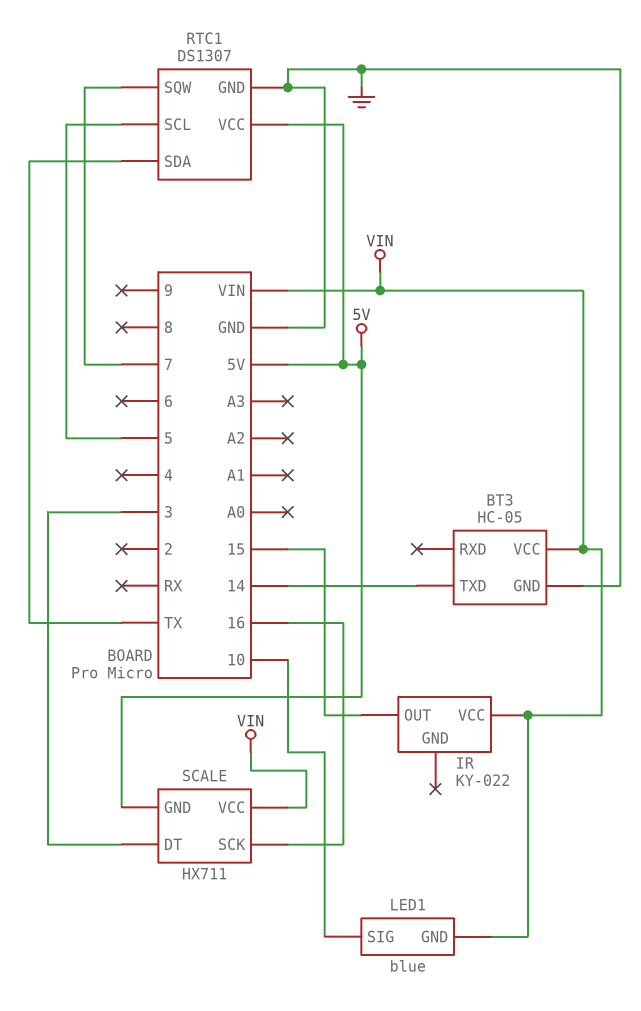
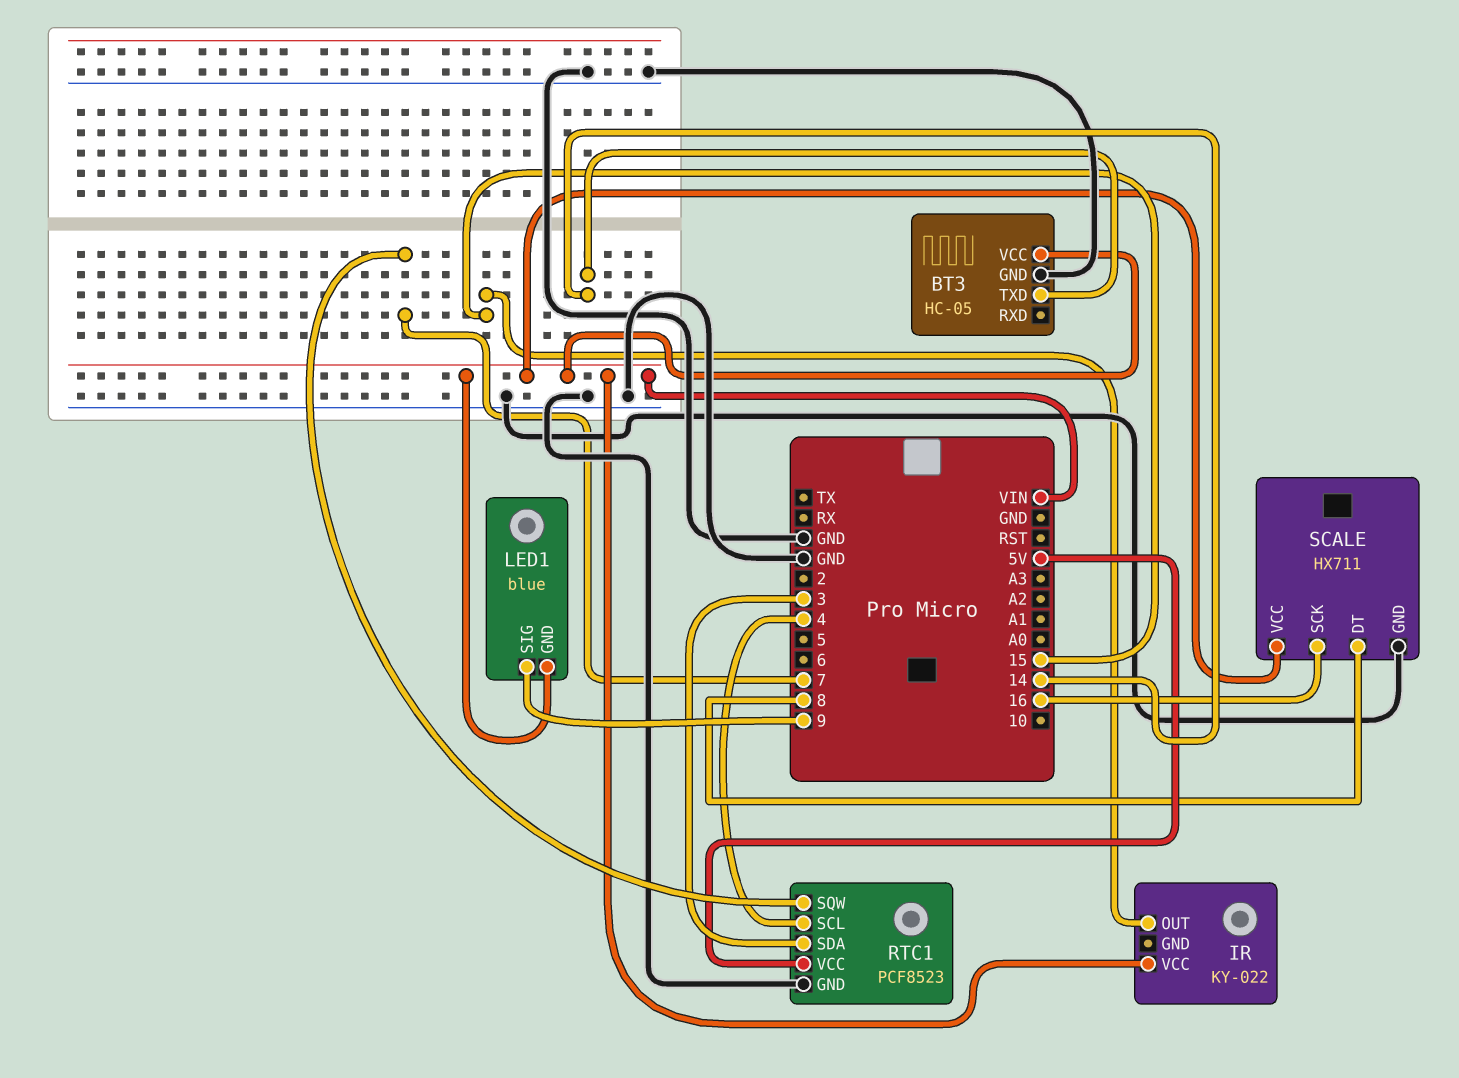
LED1 pin SIG: 10 -> 9
RTC1: DS1307 -> PCF8523
RTC1 pin SCL: 5 -> 4
RTC1 pin SDA: TX -> 3
SCALE pin DT: 3 -> 8
SCALE pin GND: 5V -> GND

